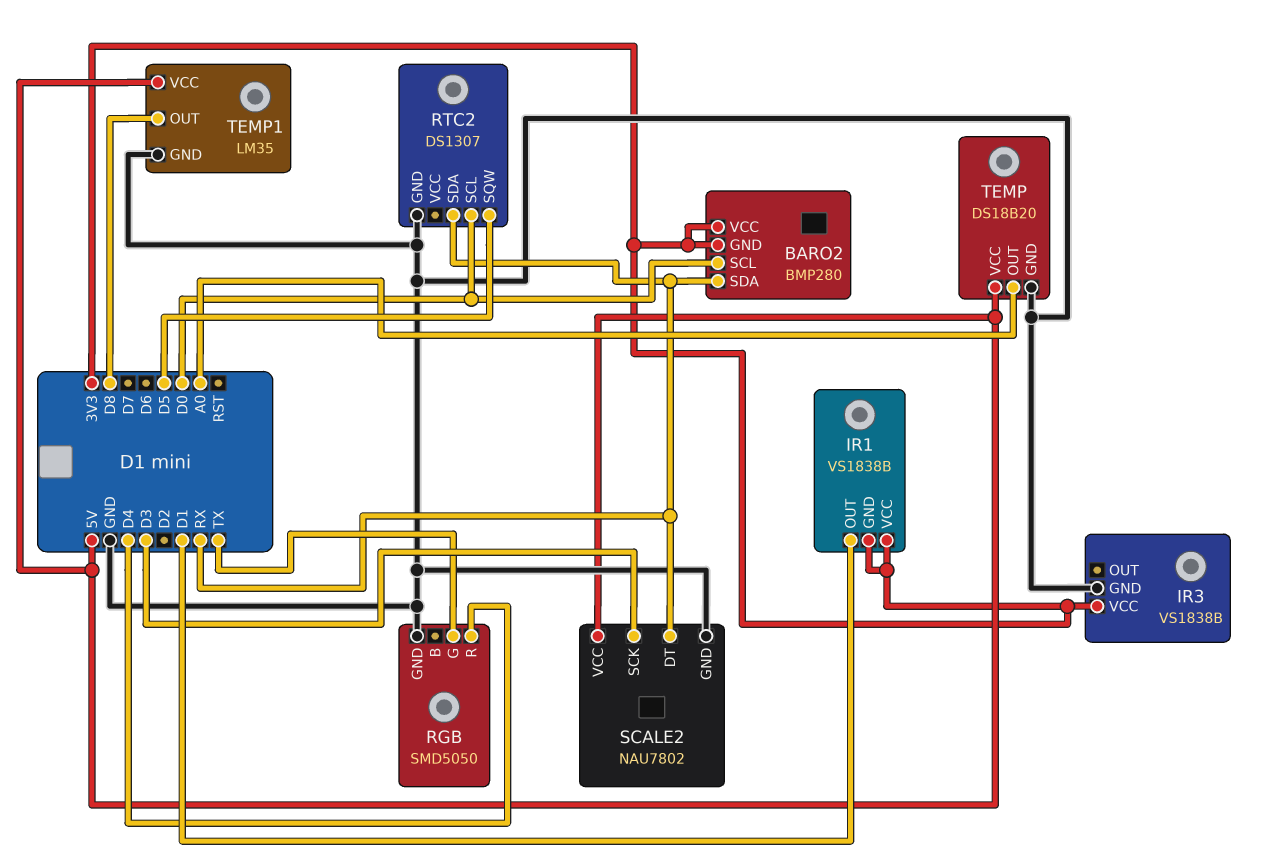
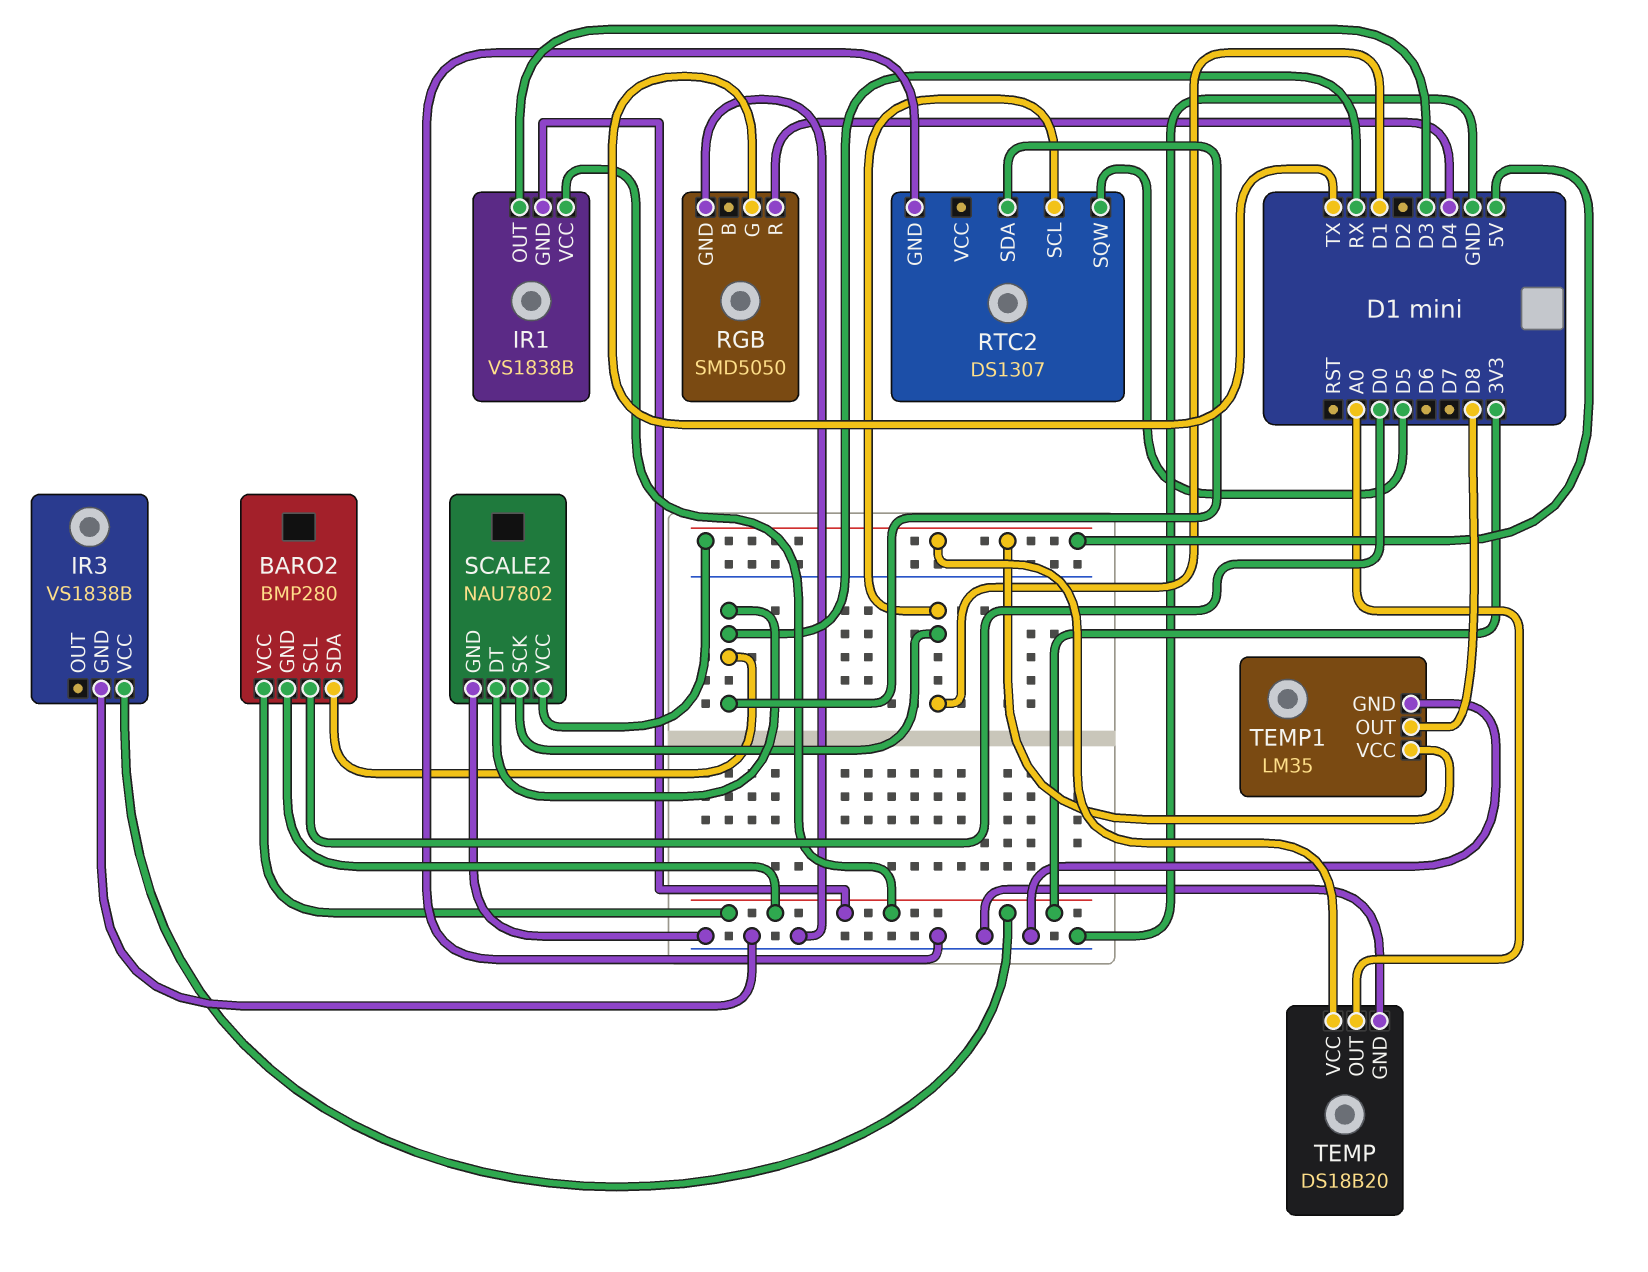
IR1 pin OUT: D1 -> D3
RTC2 pin SCL: D0 -> D1
SCALE2 pin SCK: D3 -> D1

